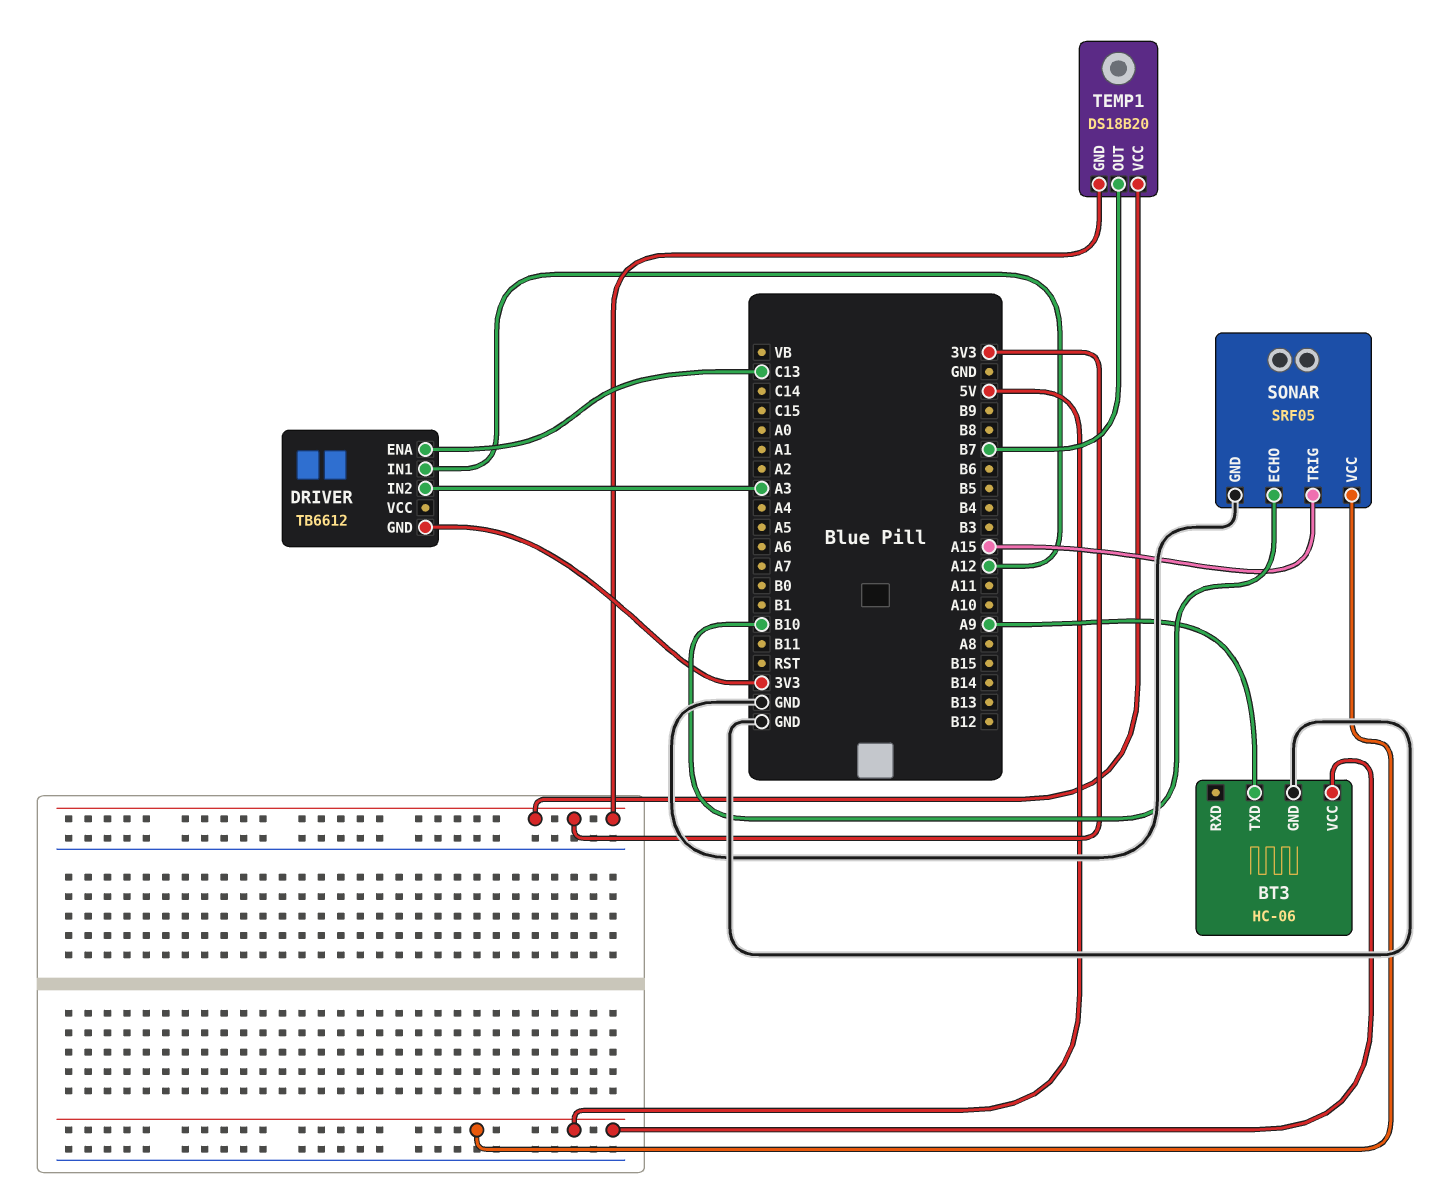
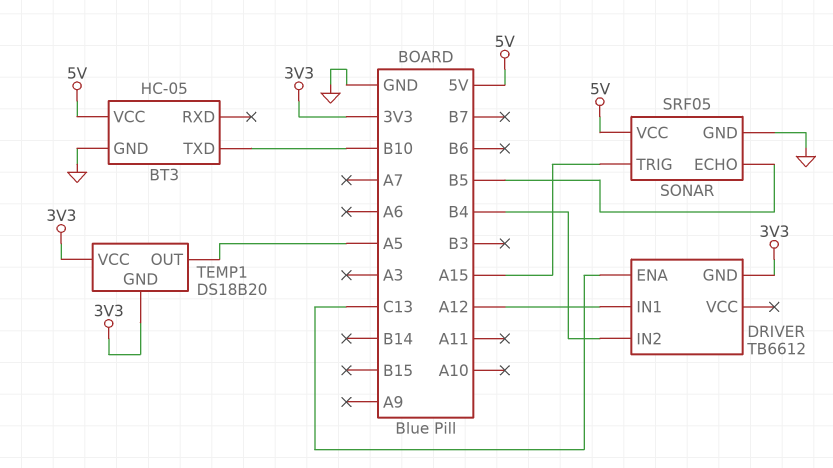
BT3: HC-06 -> HC-05
BT3 pin TXD: A9 -> B10
DRIVER pin IN2: A3 -> B4
SONAR pin ECHO: B10 -> B5
TEMP1 pin OUT: B7 -> A5

